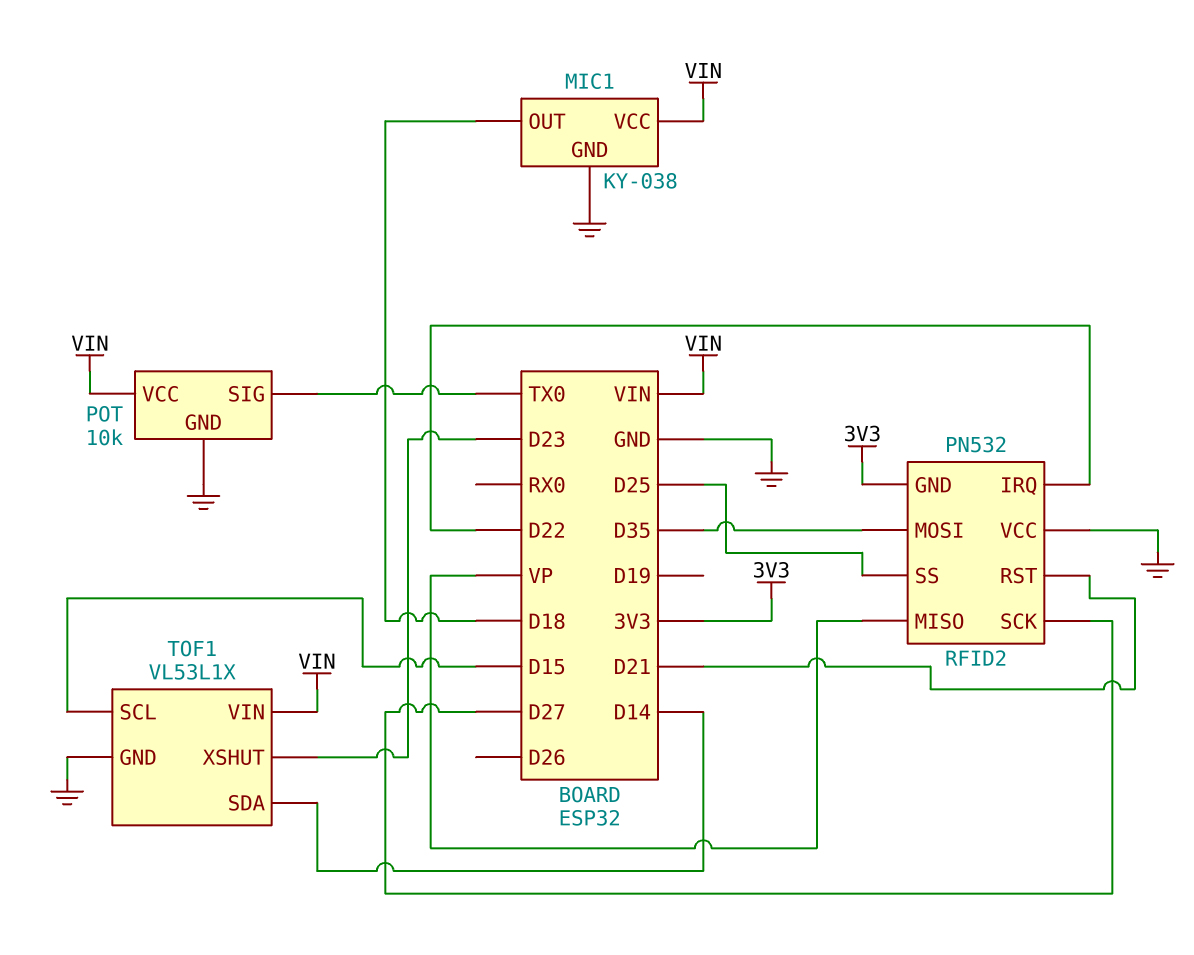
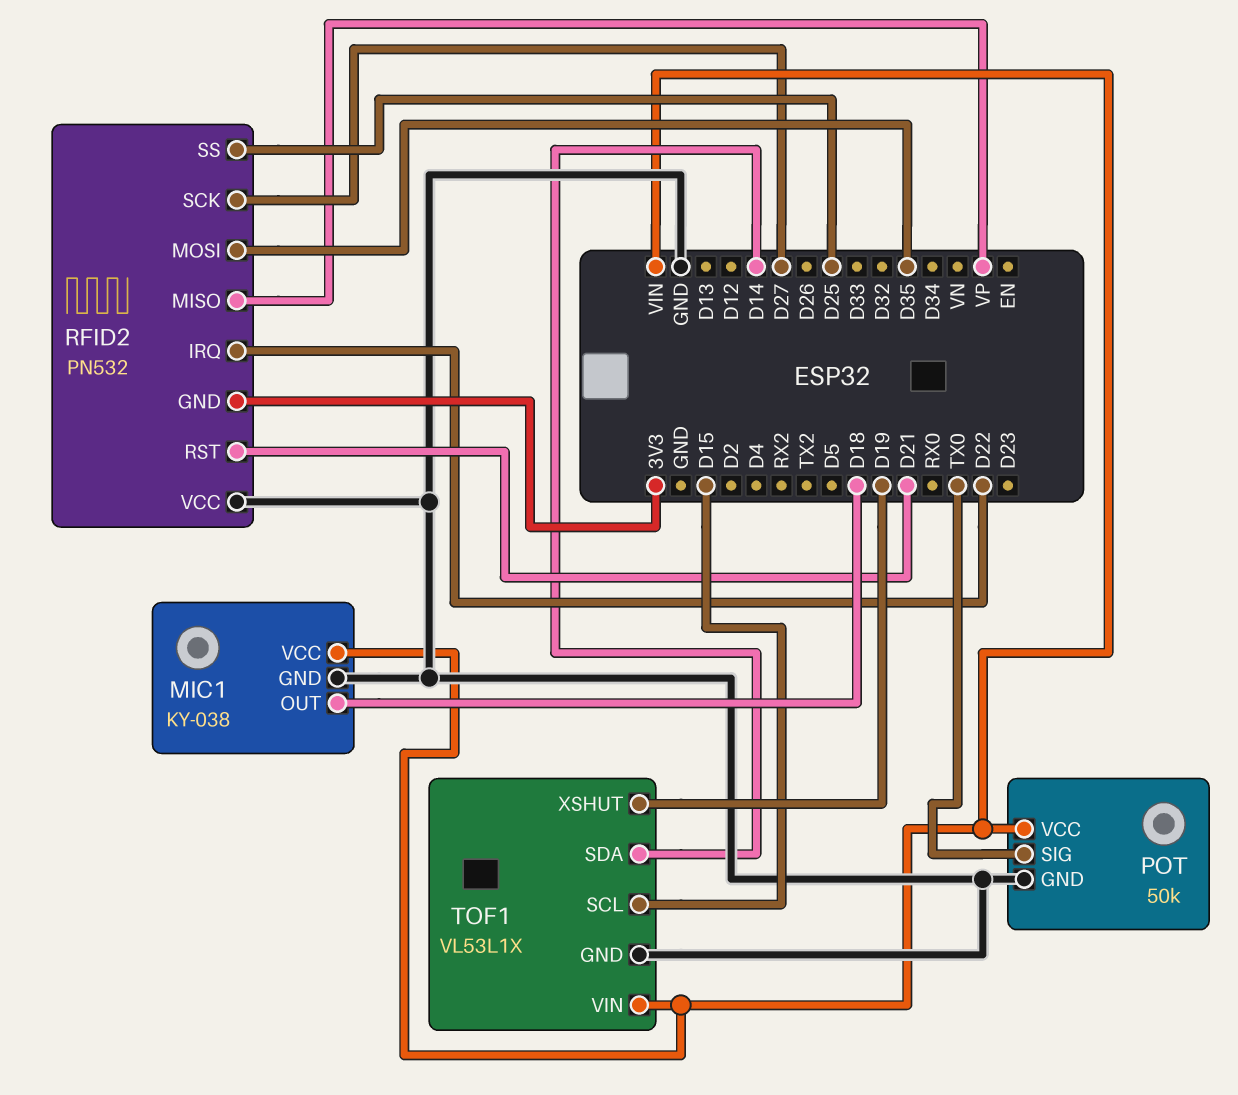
POT: 10k -> 50k
TOF1 pin XSHUT: D23 -> D19

